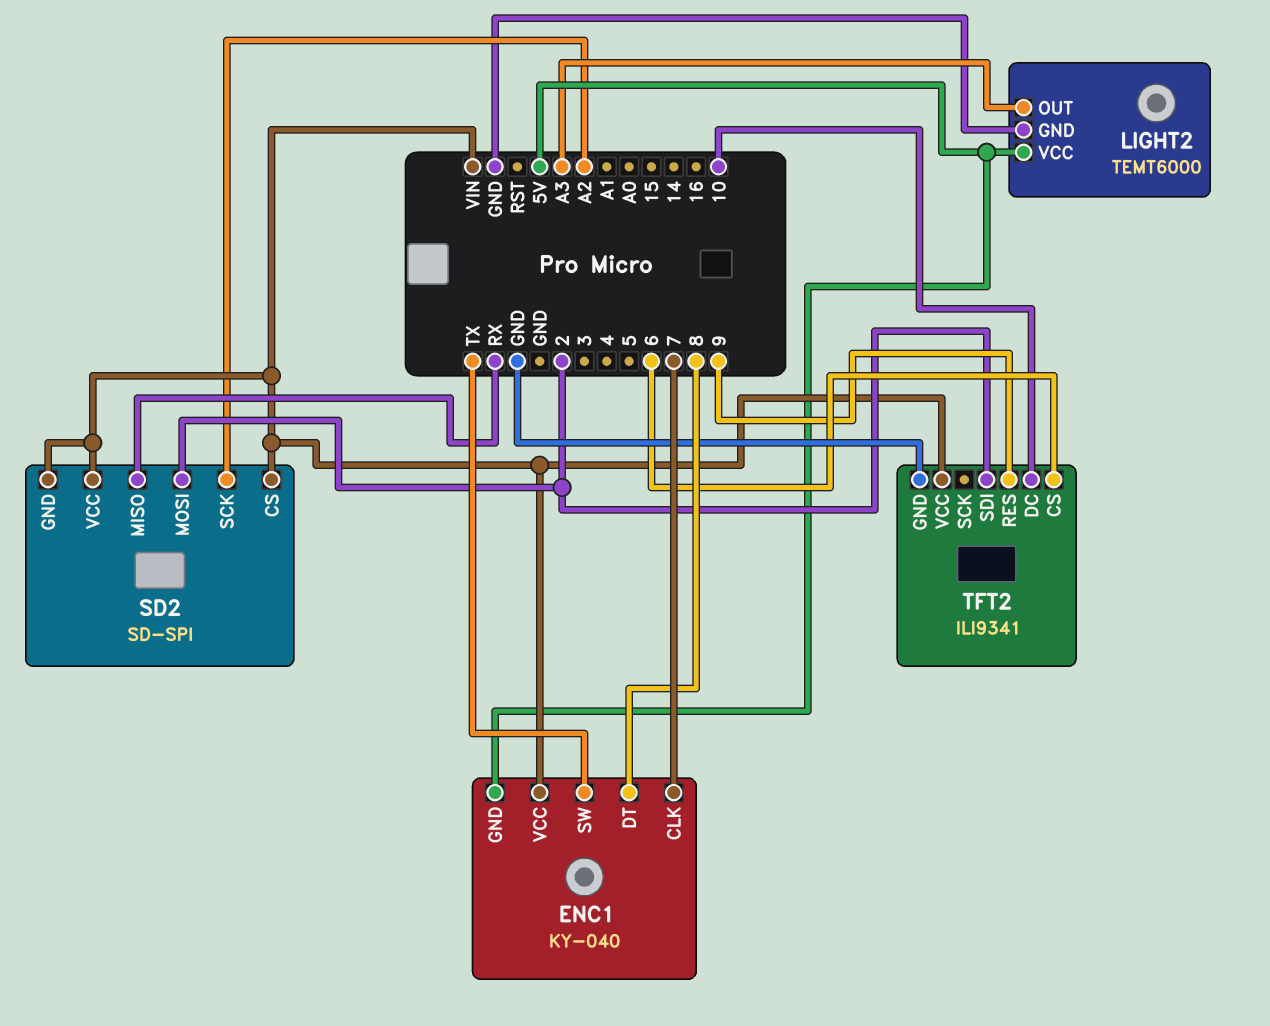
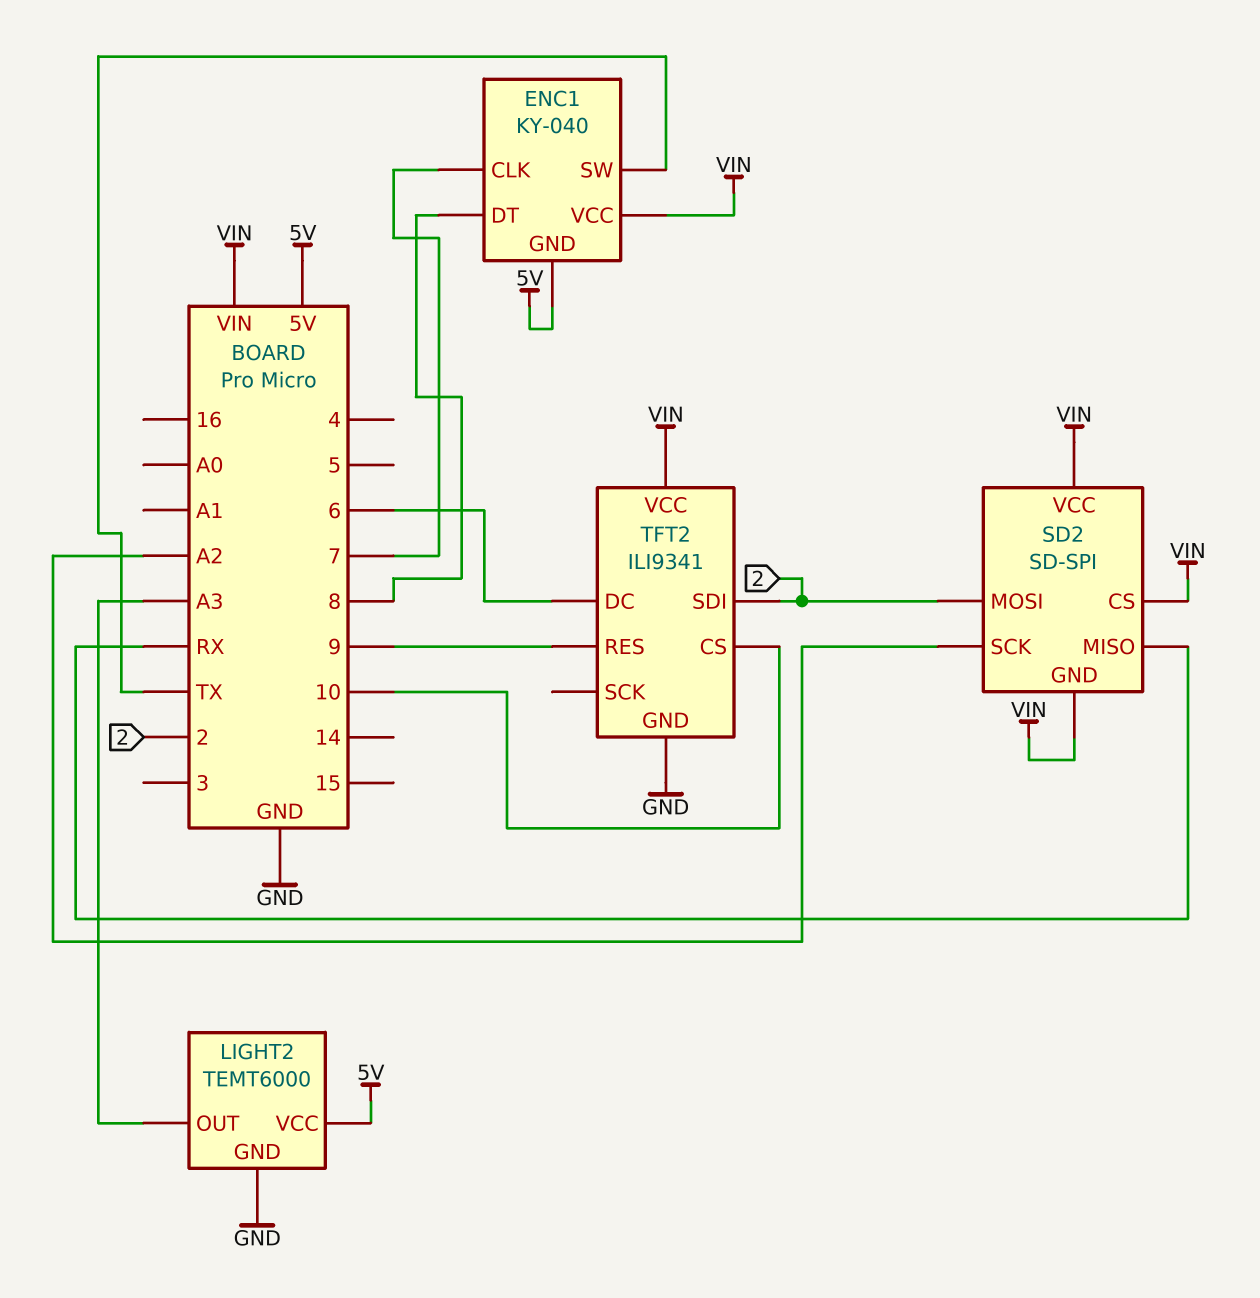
TFT2 pin CS: 6 -> 10
TFT2 pin DC: 10 -> 6

